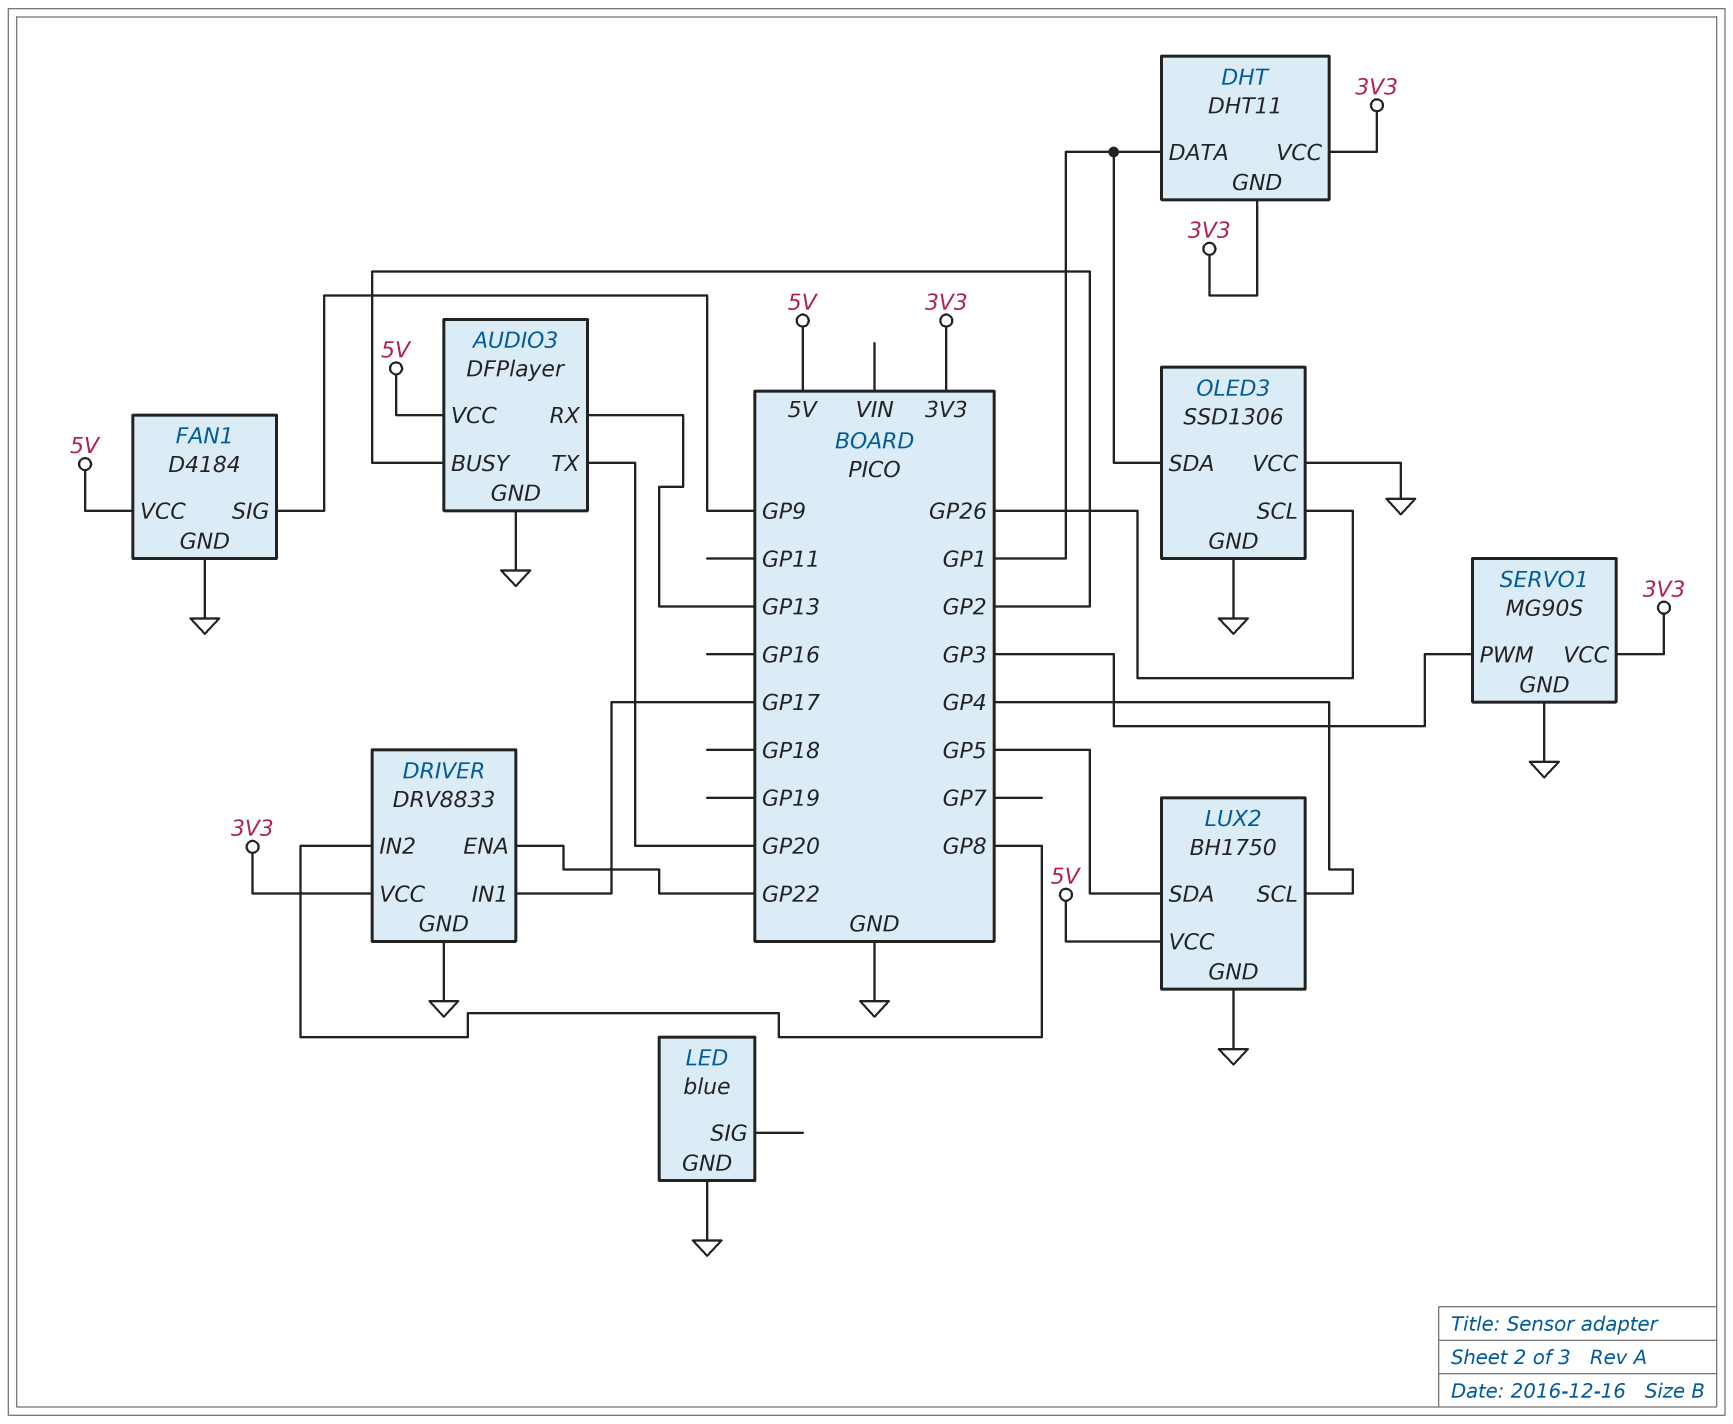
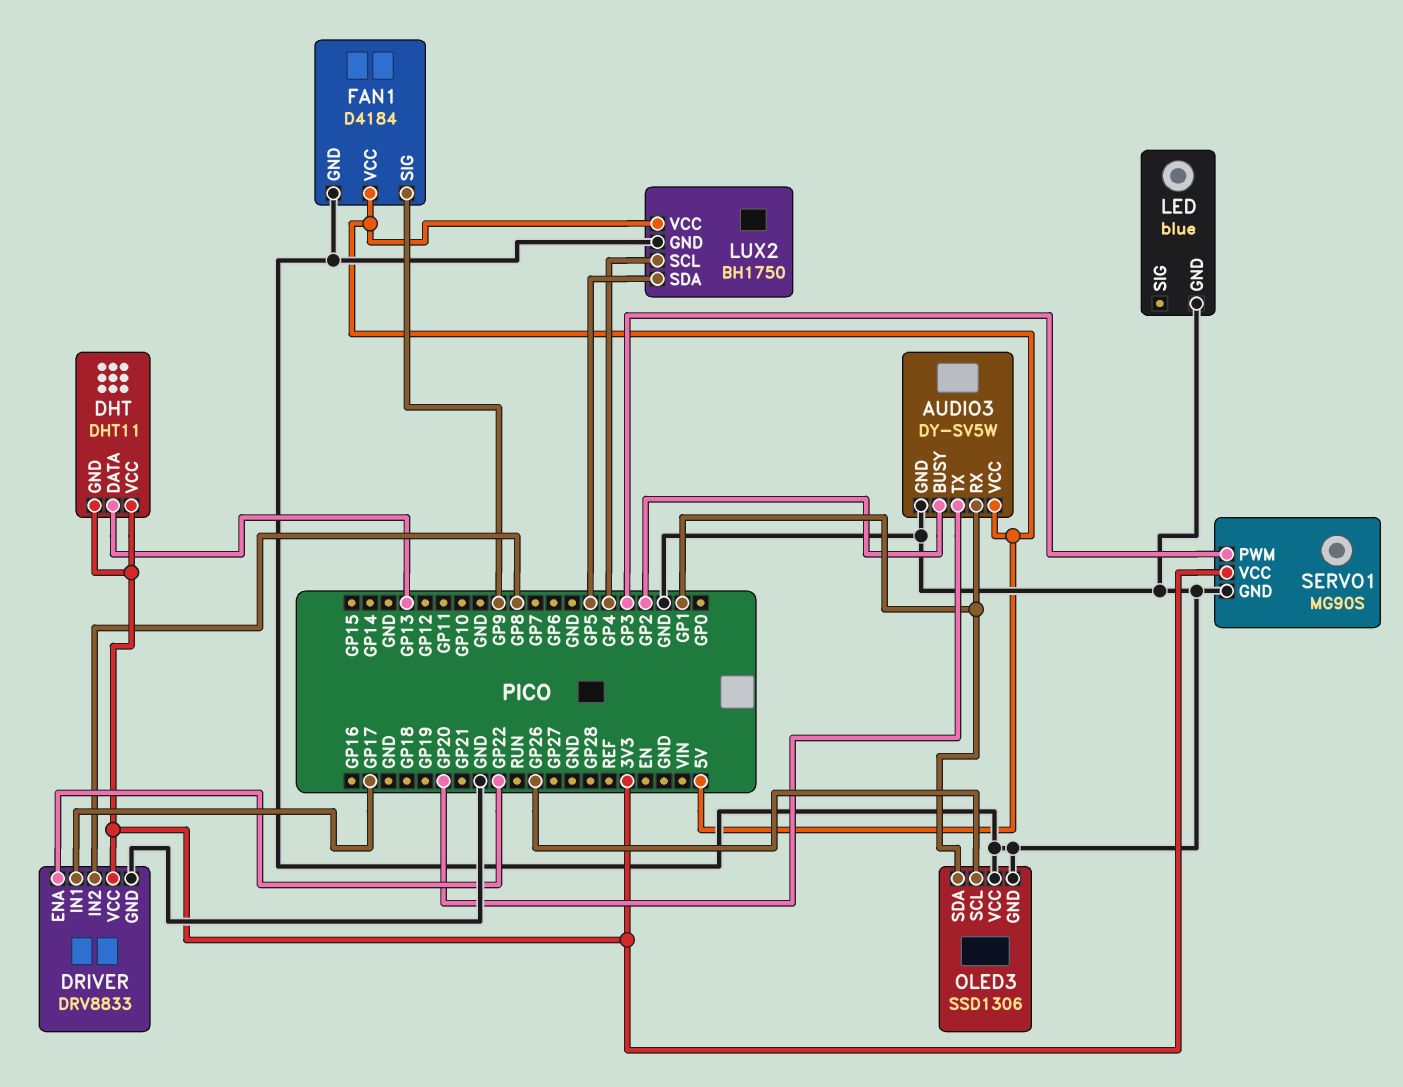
AUDIO3: DFPlayer -> DY-SV5W
AUDIO3 pin RX: GP13 -> GP1
DHT pin DATA: GP1 -> GP13

